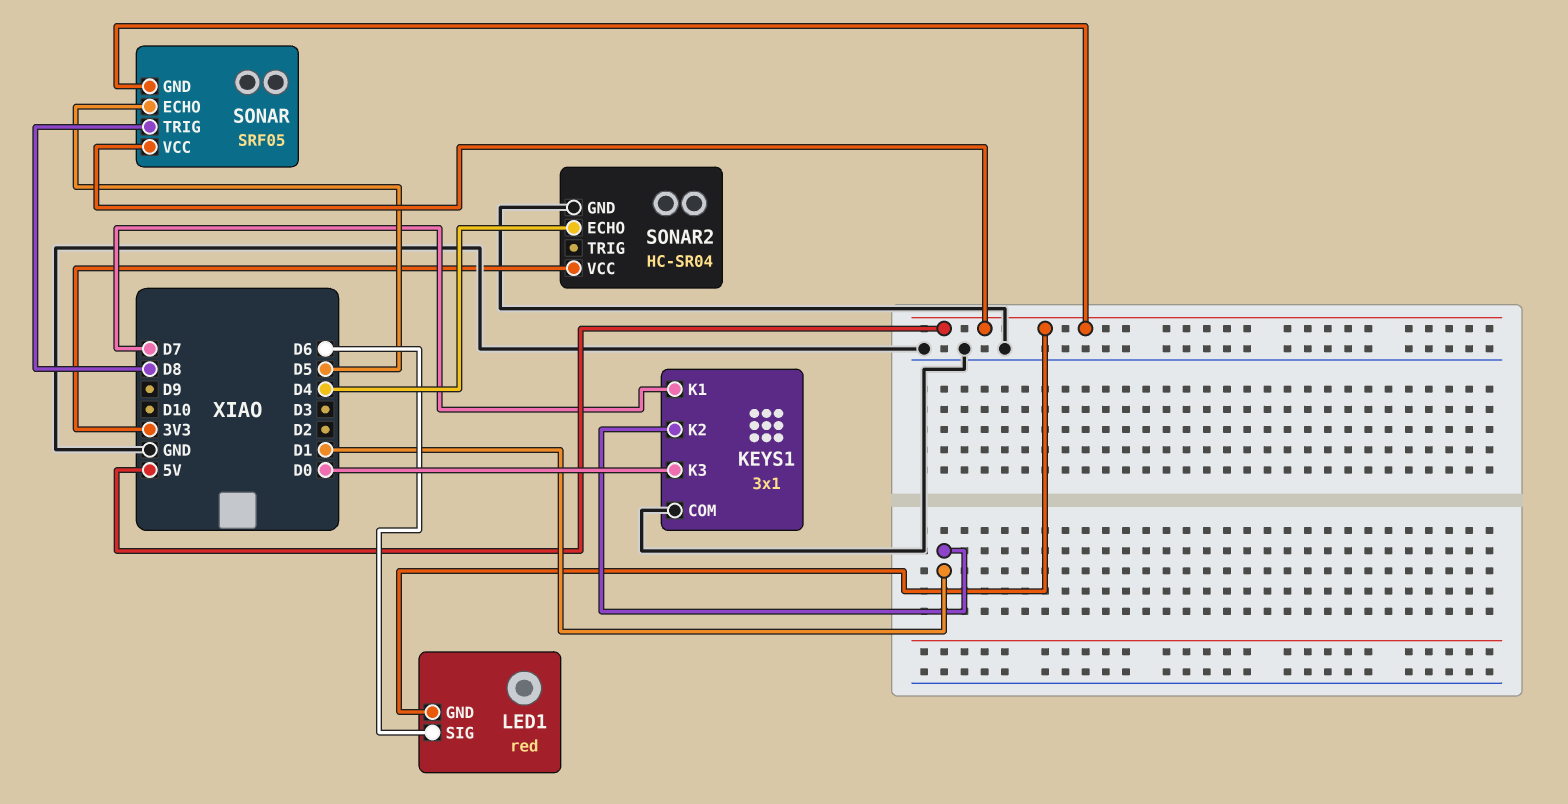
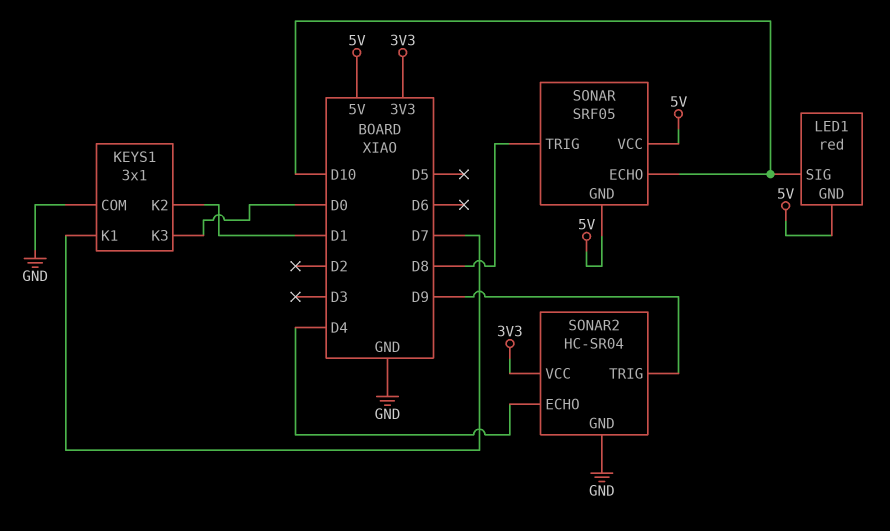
LED1 pin SIG: D6 -> D10
SONAR pin ECHO: D5 -> D10
SONAR2 pin TRIG: none -> D9

